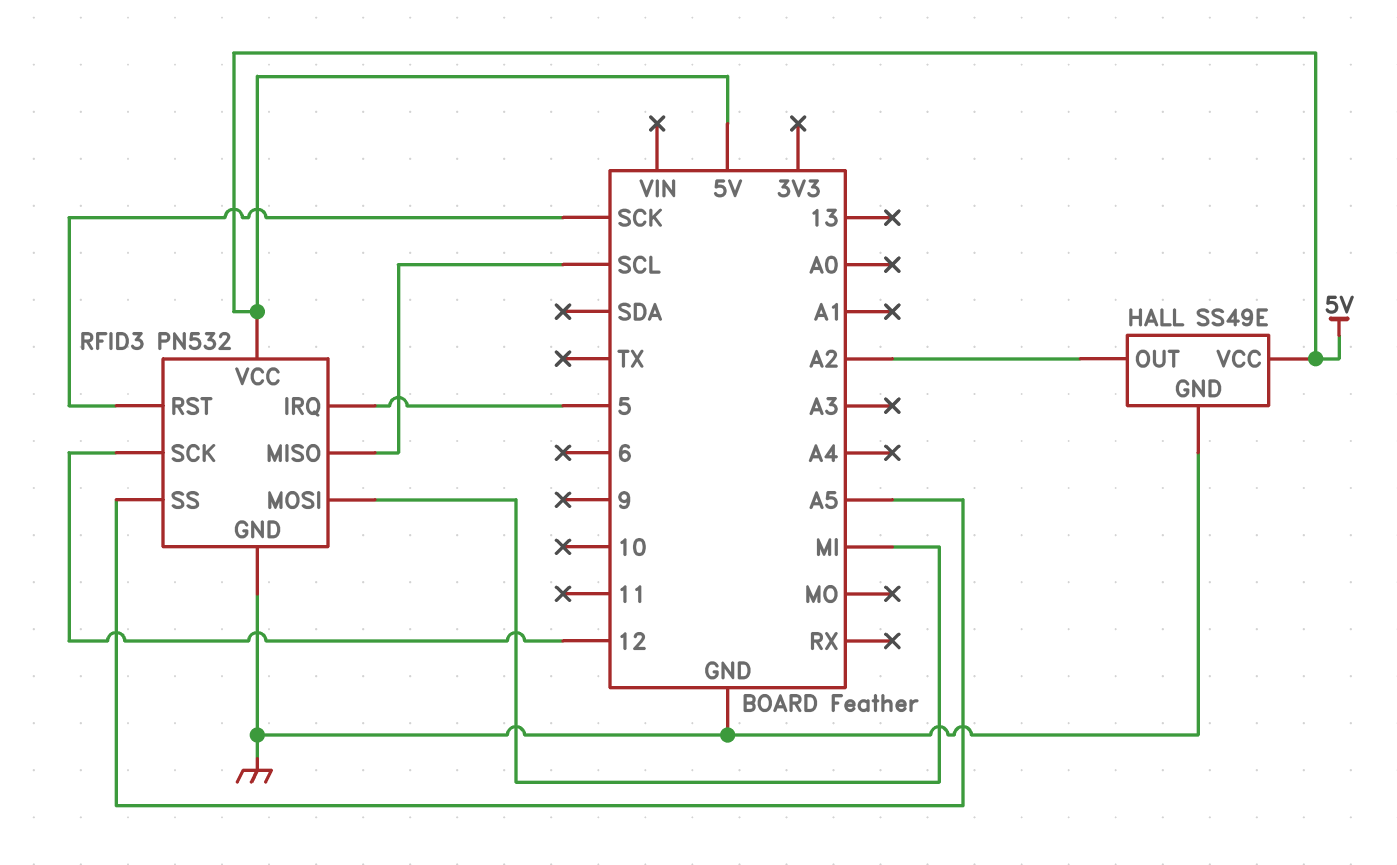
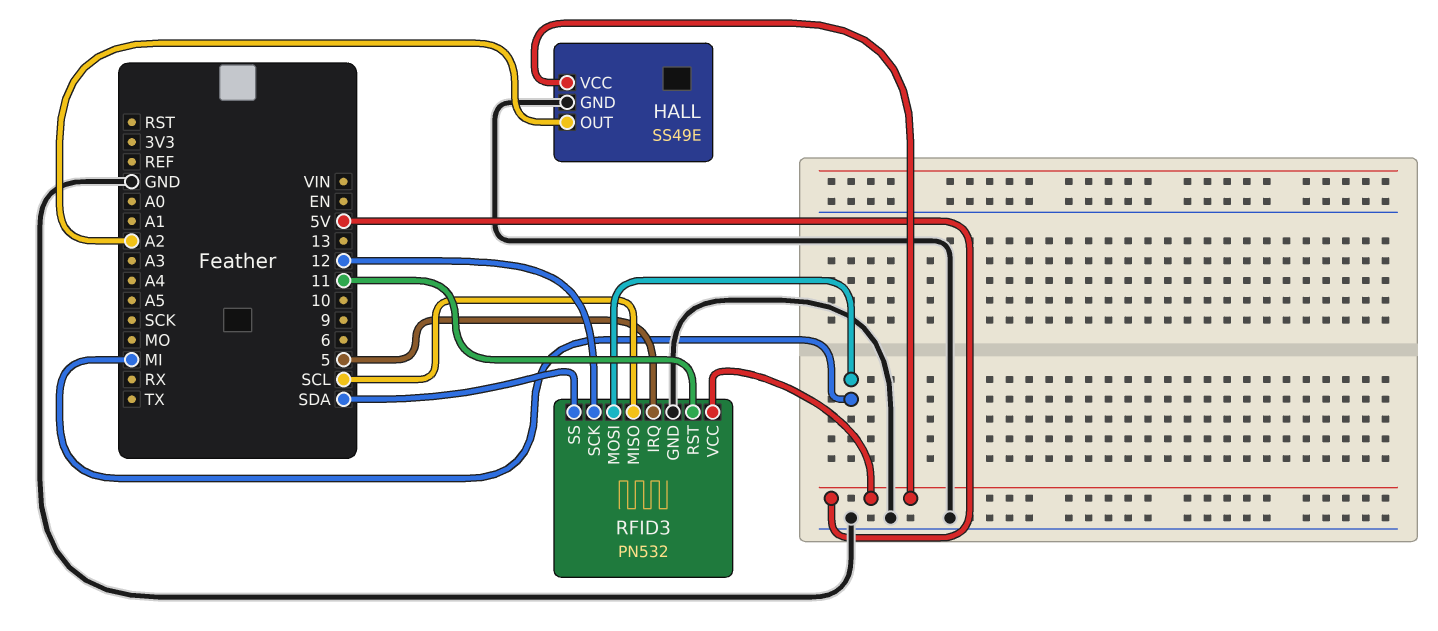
RFID3 pin RST: SCK -> 11
RFID3 pin SS: A5 -> SDA

